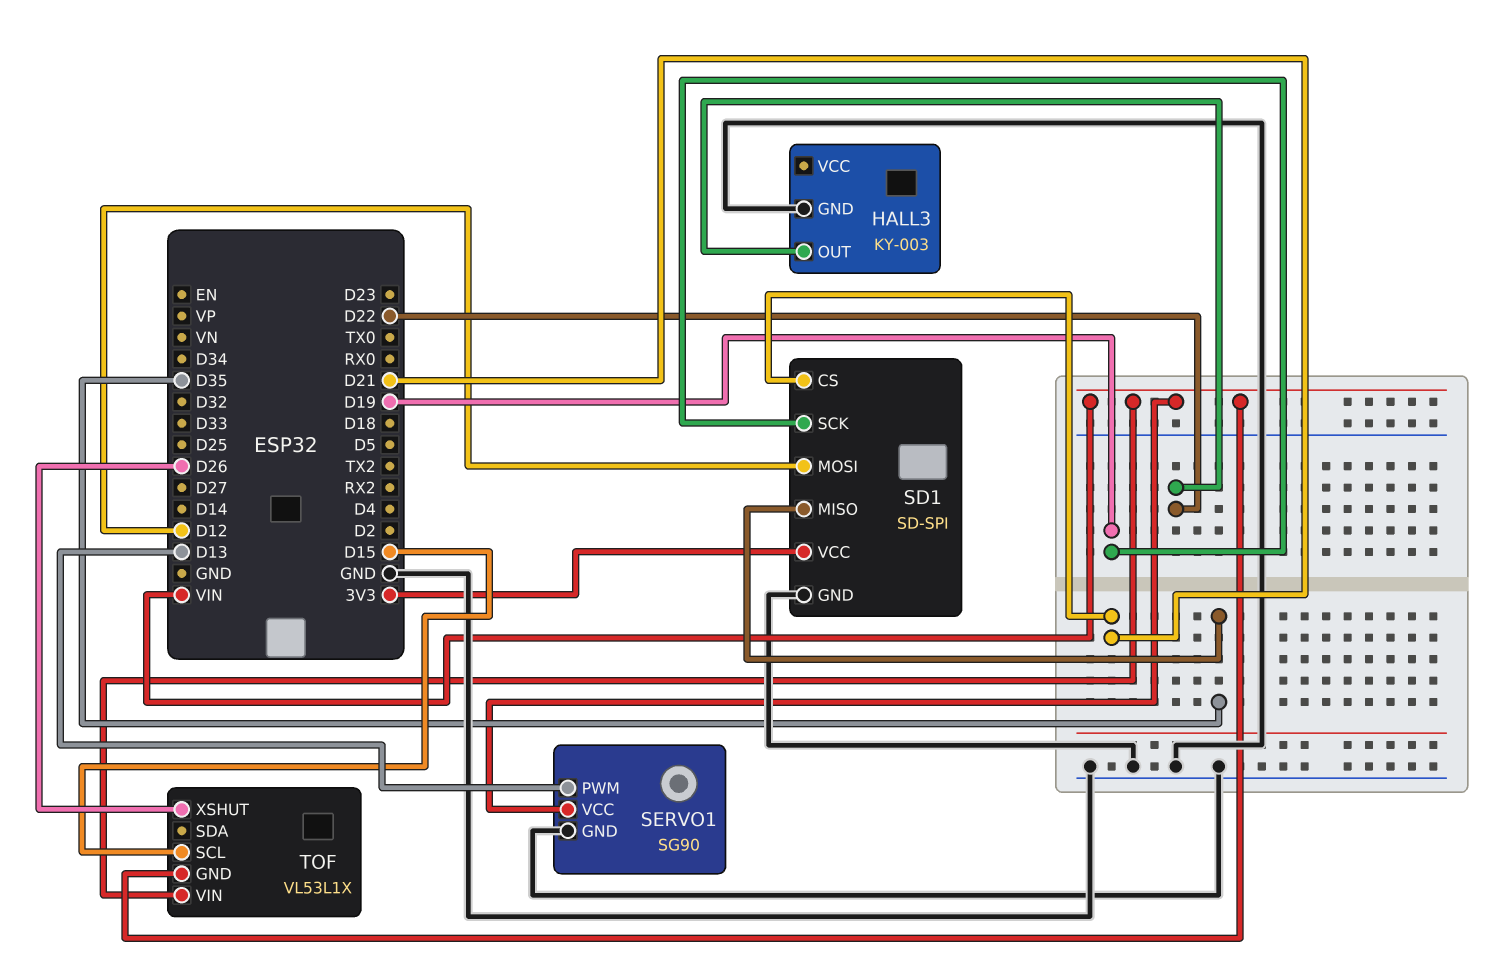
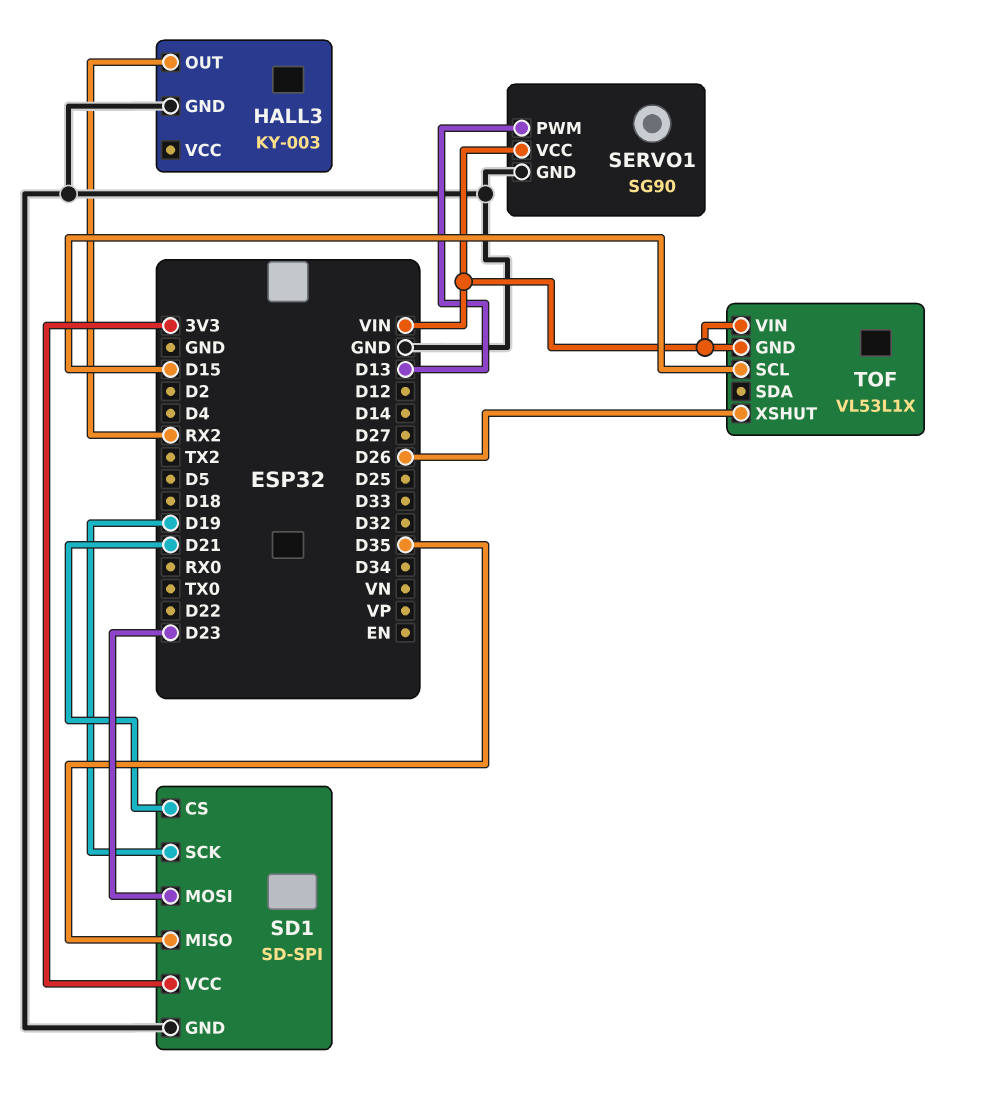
HALL3 pin OUT: D22 -> RX2
SD1 pin MOSI: D12 -> D23

